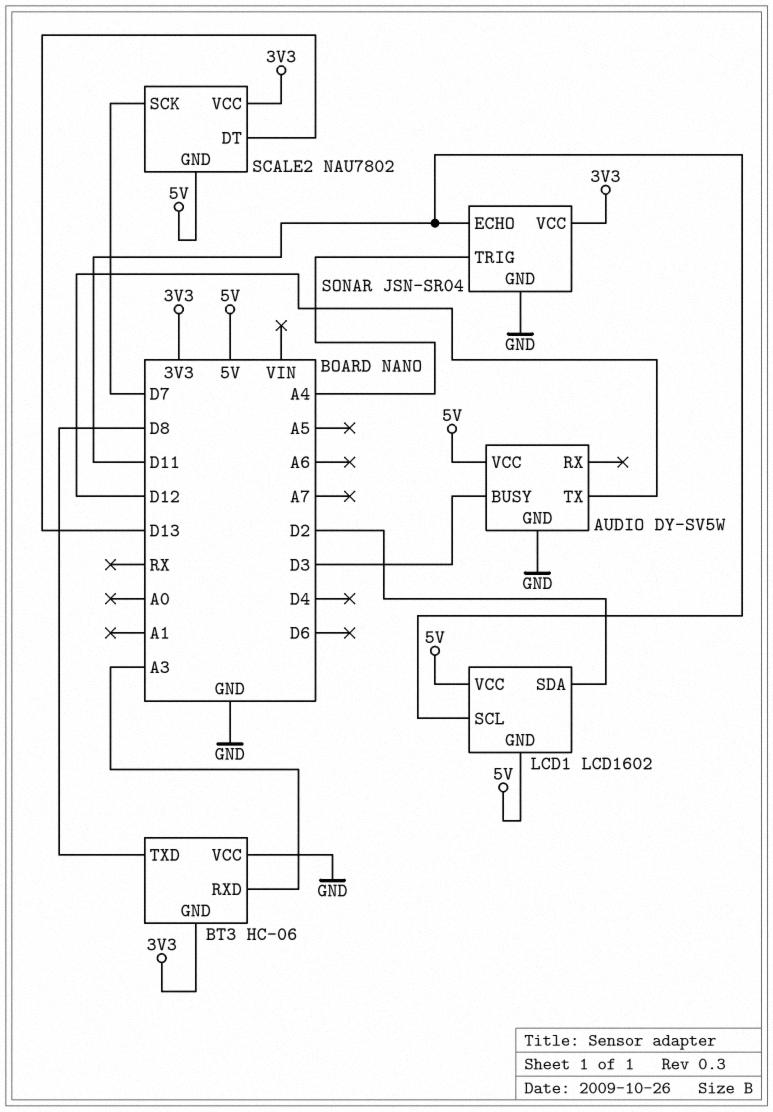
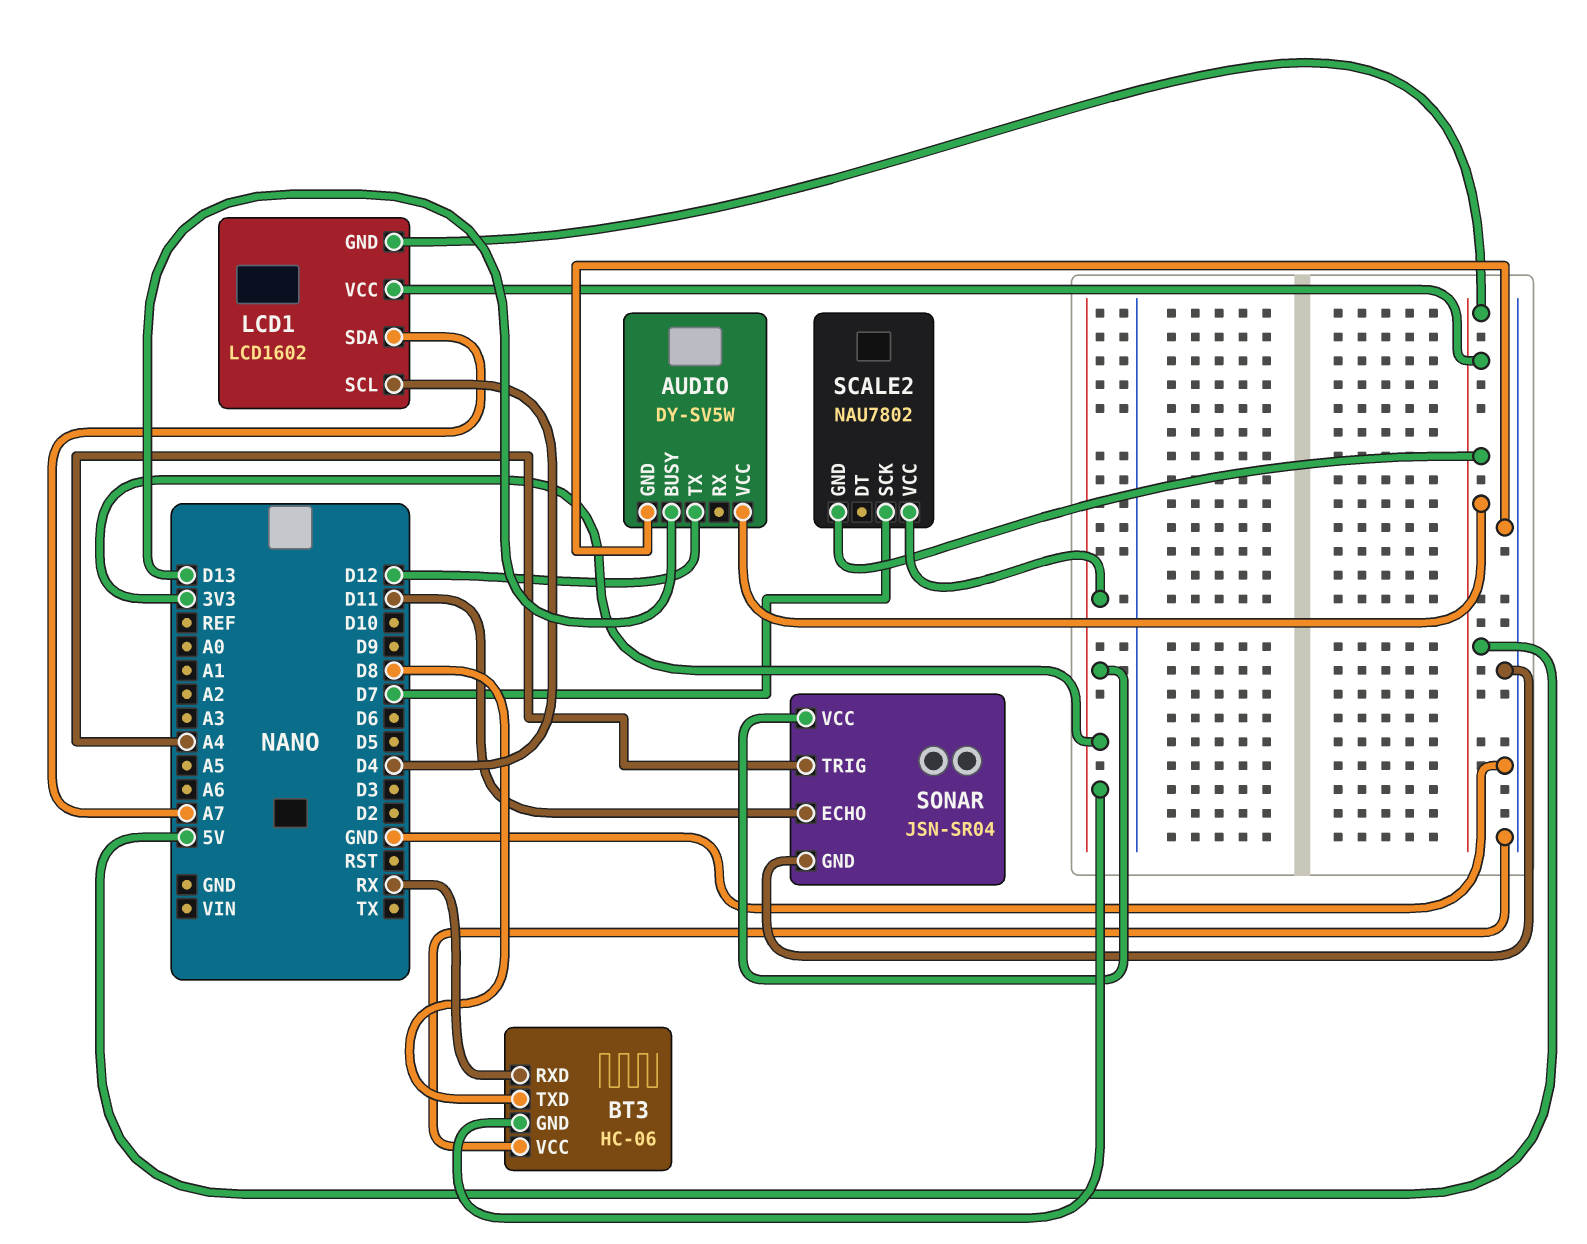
AUDIO pin BUSY: D3 -> D13
BT3 pin RXD: A3 -> RX
LCD1 pin SCL: D11 -> D4
LCD1 pin SDA: D2 -> A7
SCALE2 pin DT: D13 -> none

